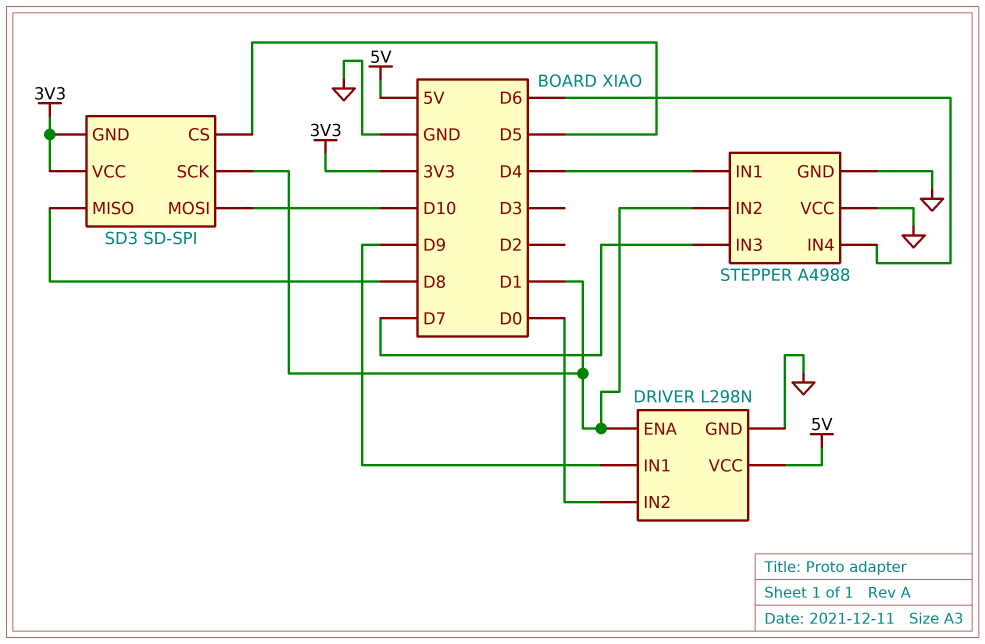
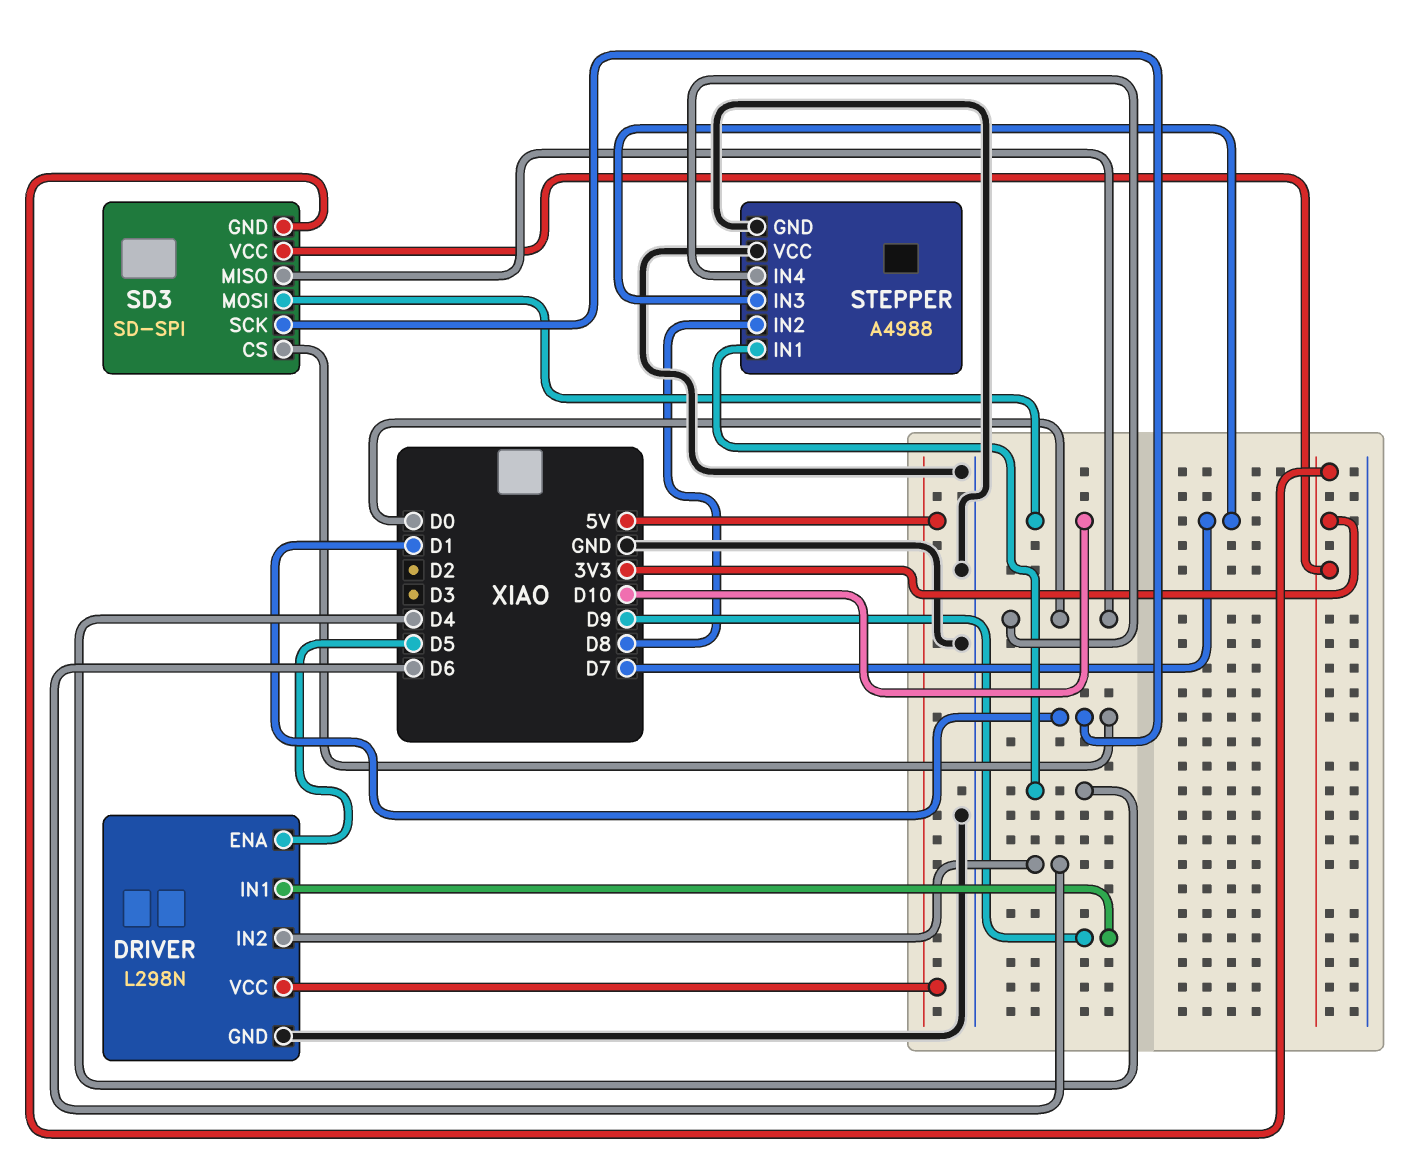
DRIVER pin ENA: D1 -> D5
DRIVER pin IN2: D0 -> D6
SD3 pin CS: D5 -> D1
SD3 pin MISO: D8 -> D0
STEPPER pin IN2: D1 -> D8
STEPPER pin IN4: D6 -> D0

